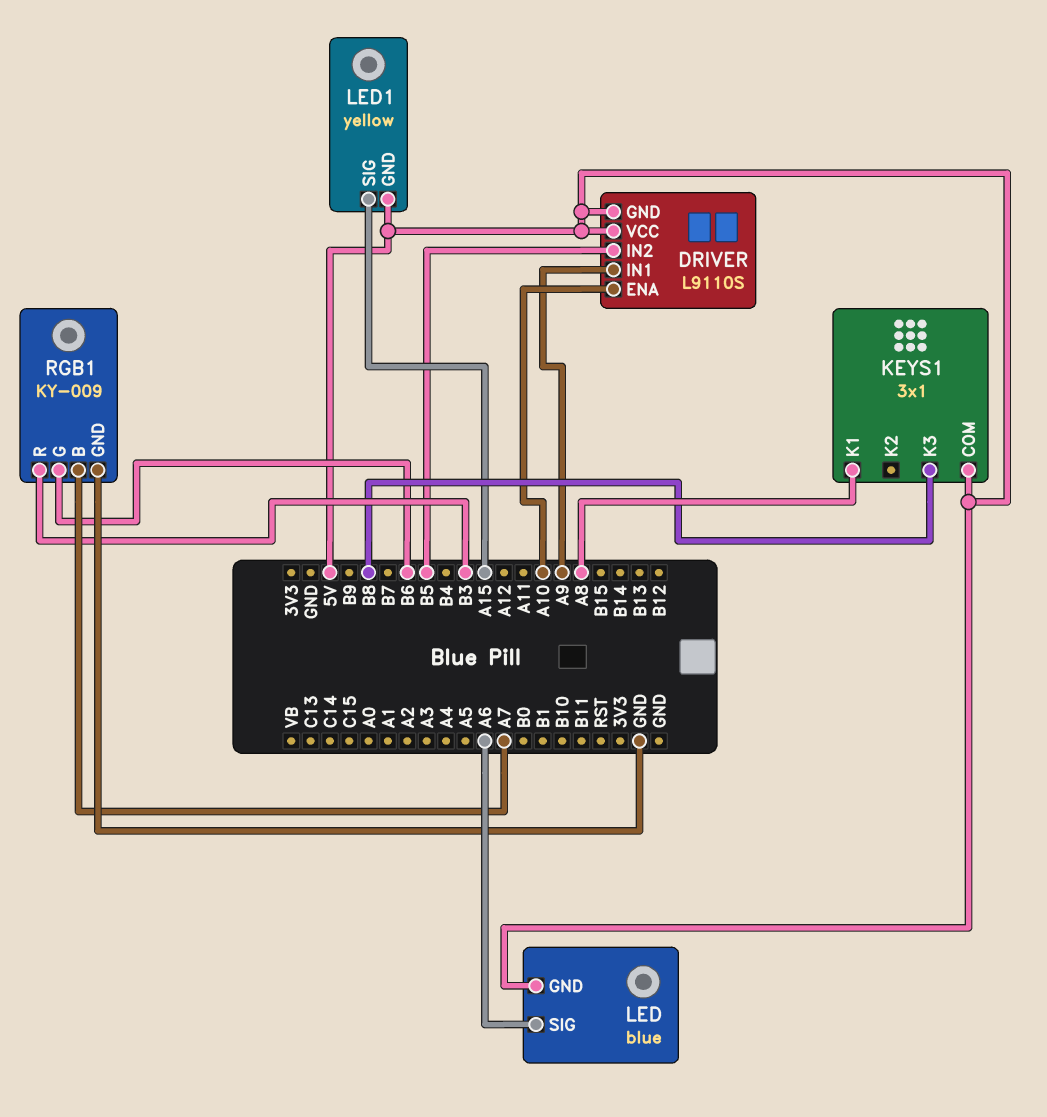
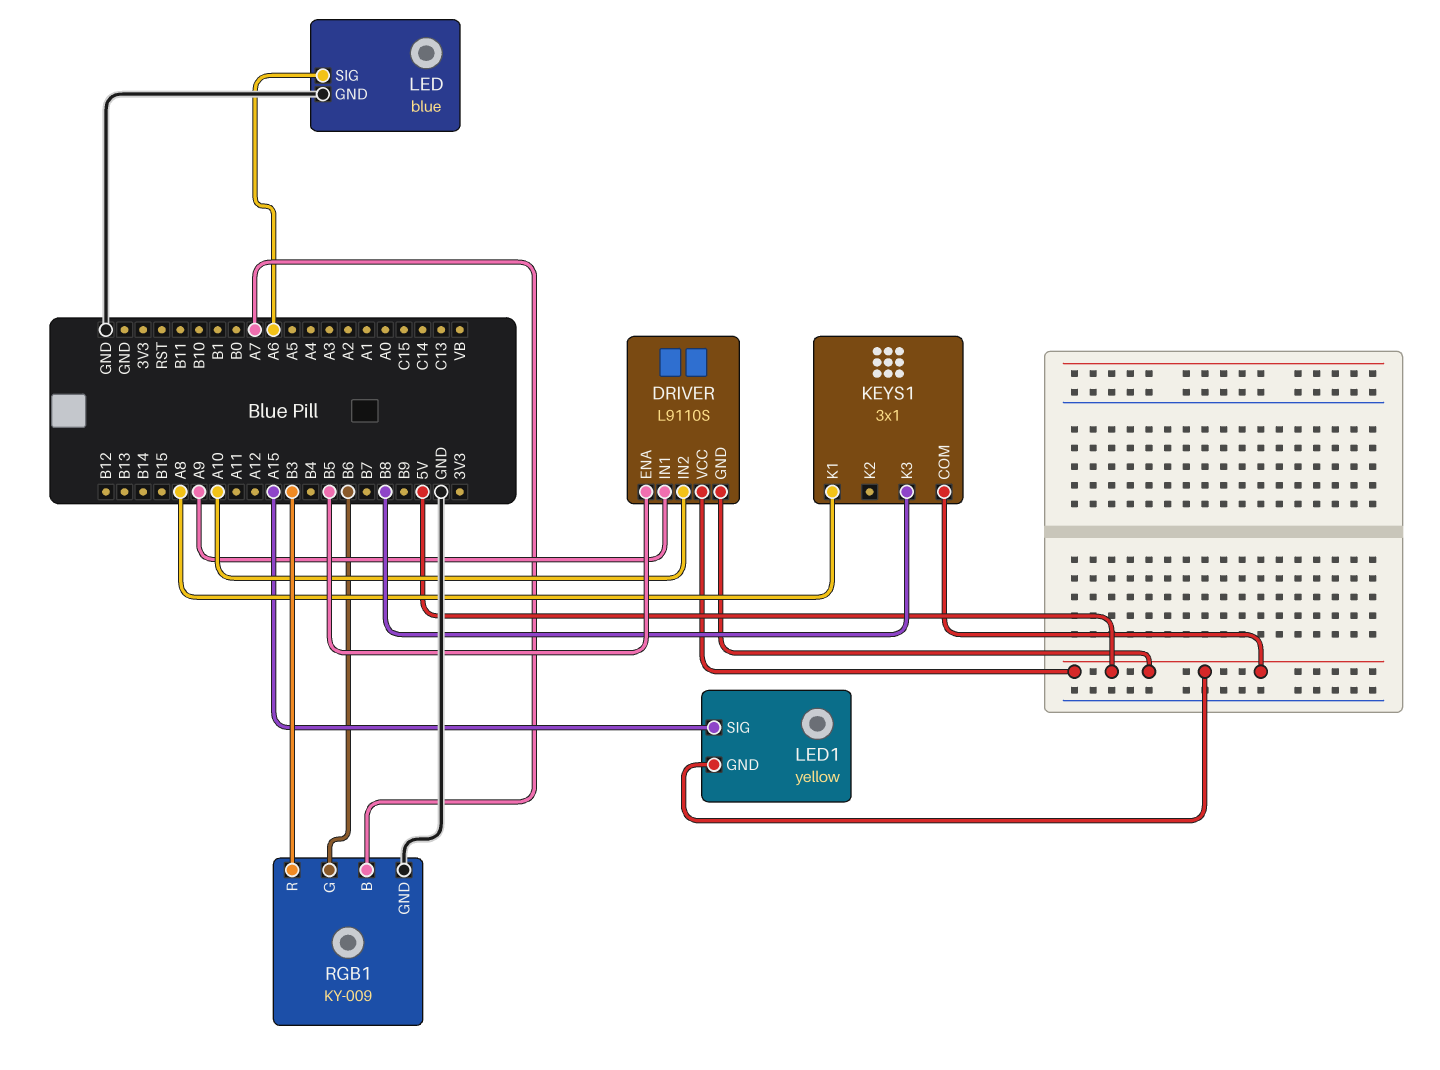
DRIVER pin ENA: A10 -> B5
DRIVER pin IN2: B5 -> A10
LED pin GND: 5V -> GND

